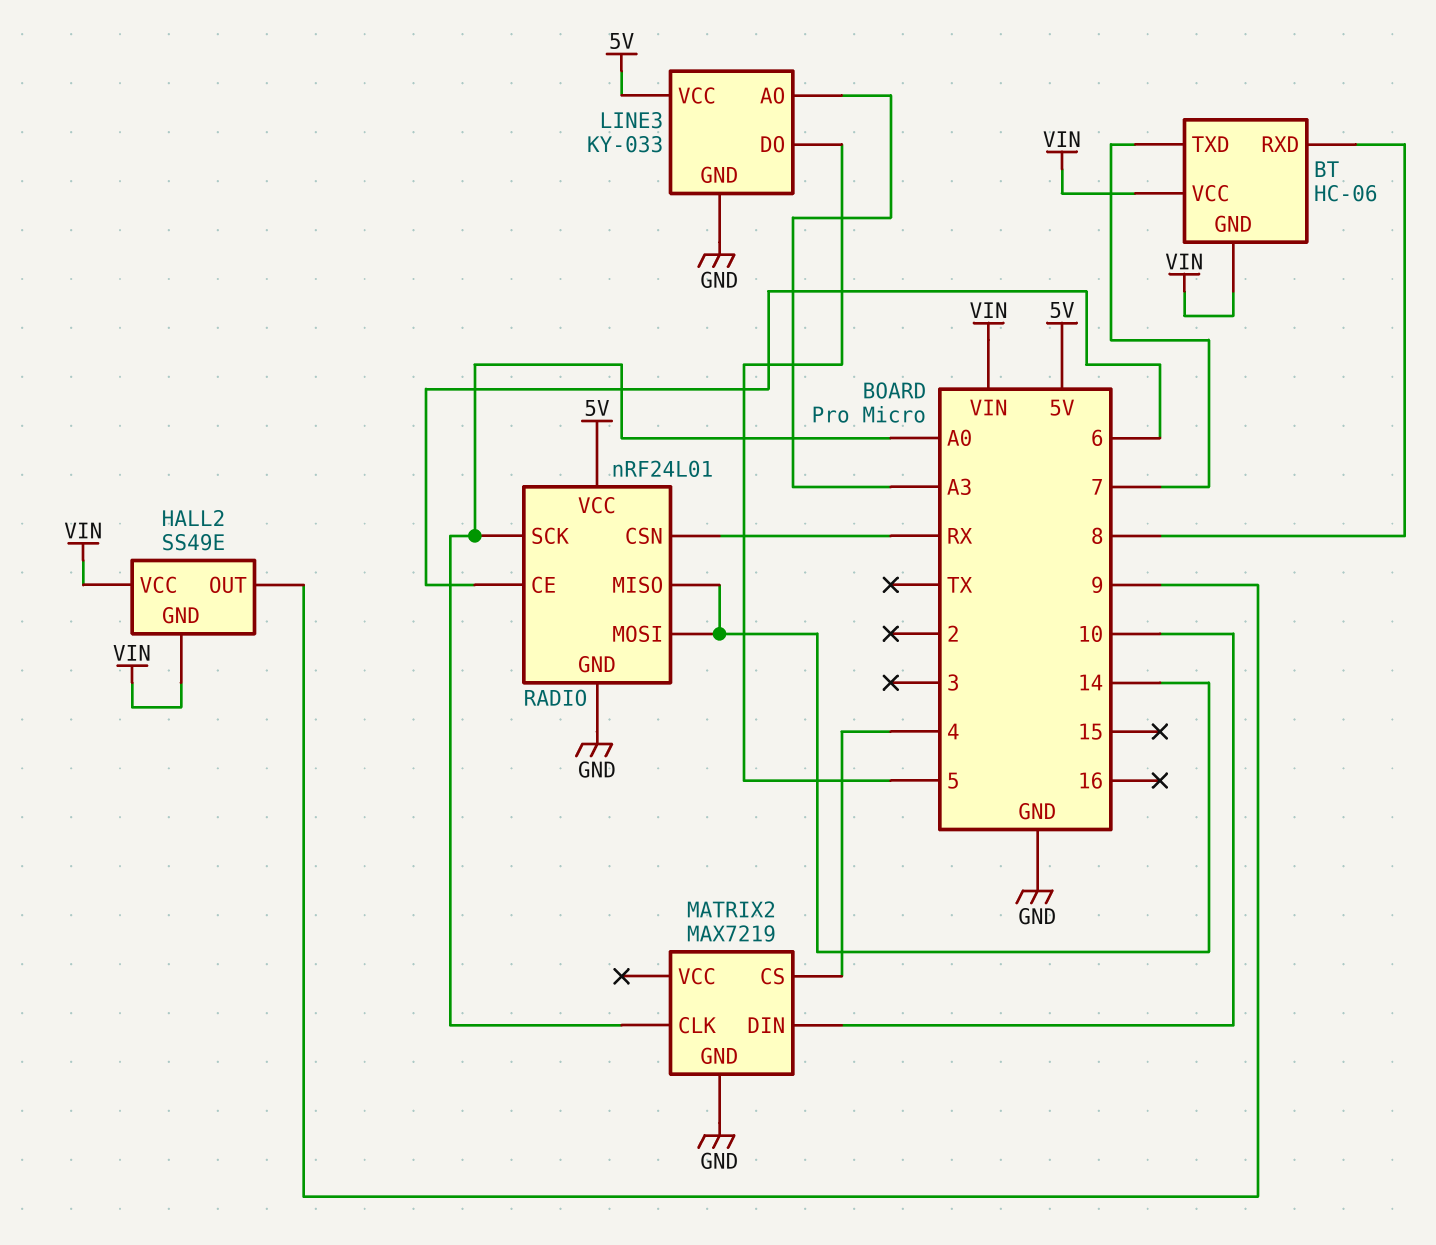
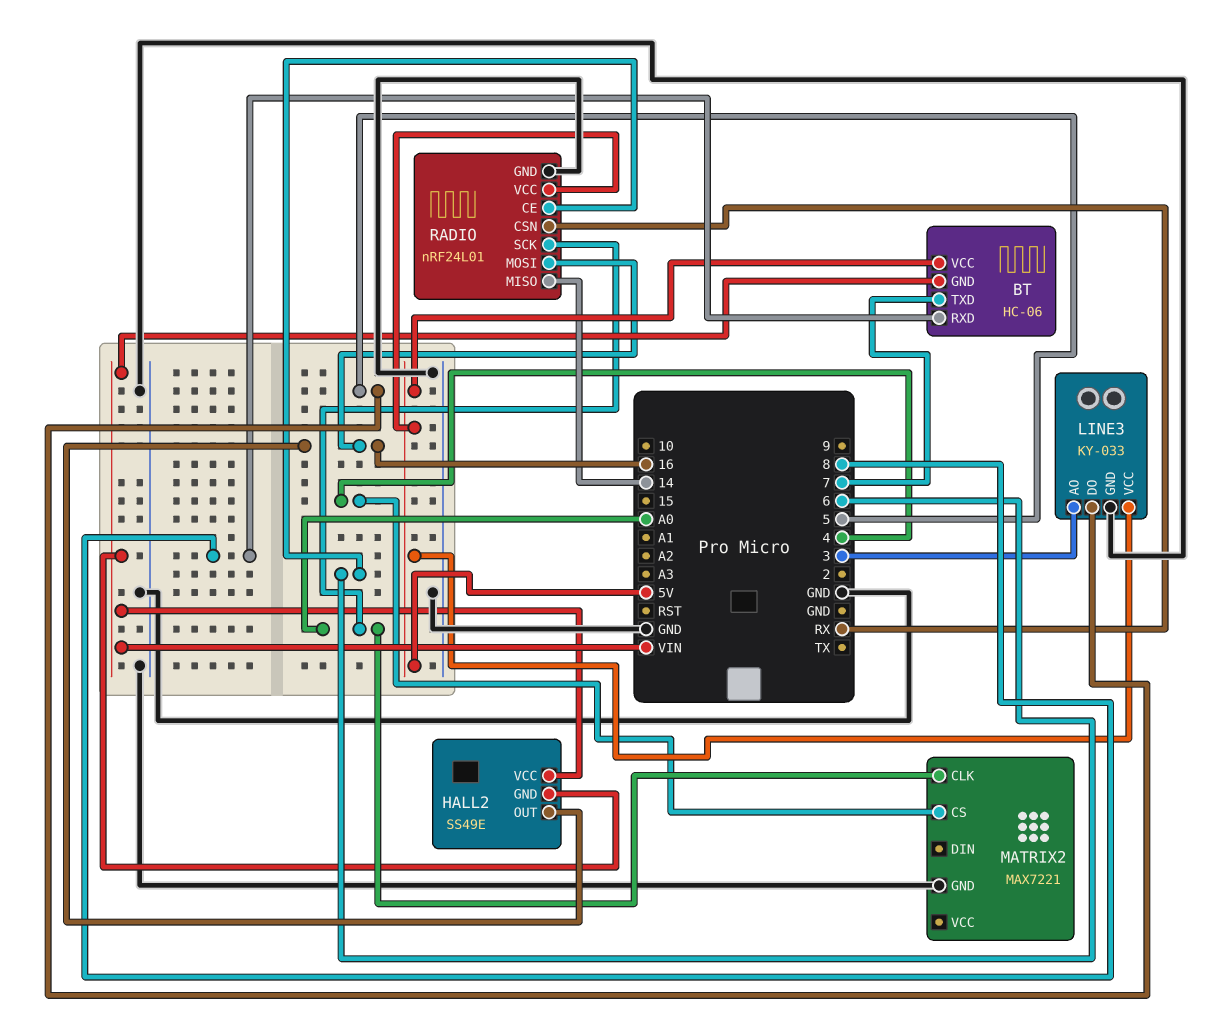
BT pin VCC: VIN -> 5V
HALL2 pin OUT: 9 -> 16
LINE3 pin AO: A3 -> 3
MATRIX2: MAX7219 -> MAX7221
MATRIX2 pin DIN: 10 -> none
RADIO pin MOSI: 14 -> 16

